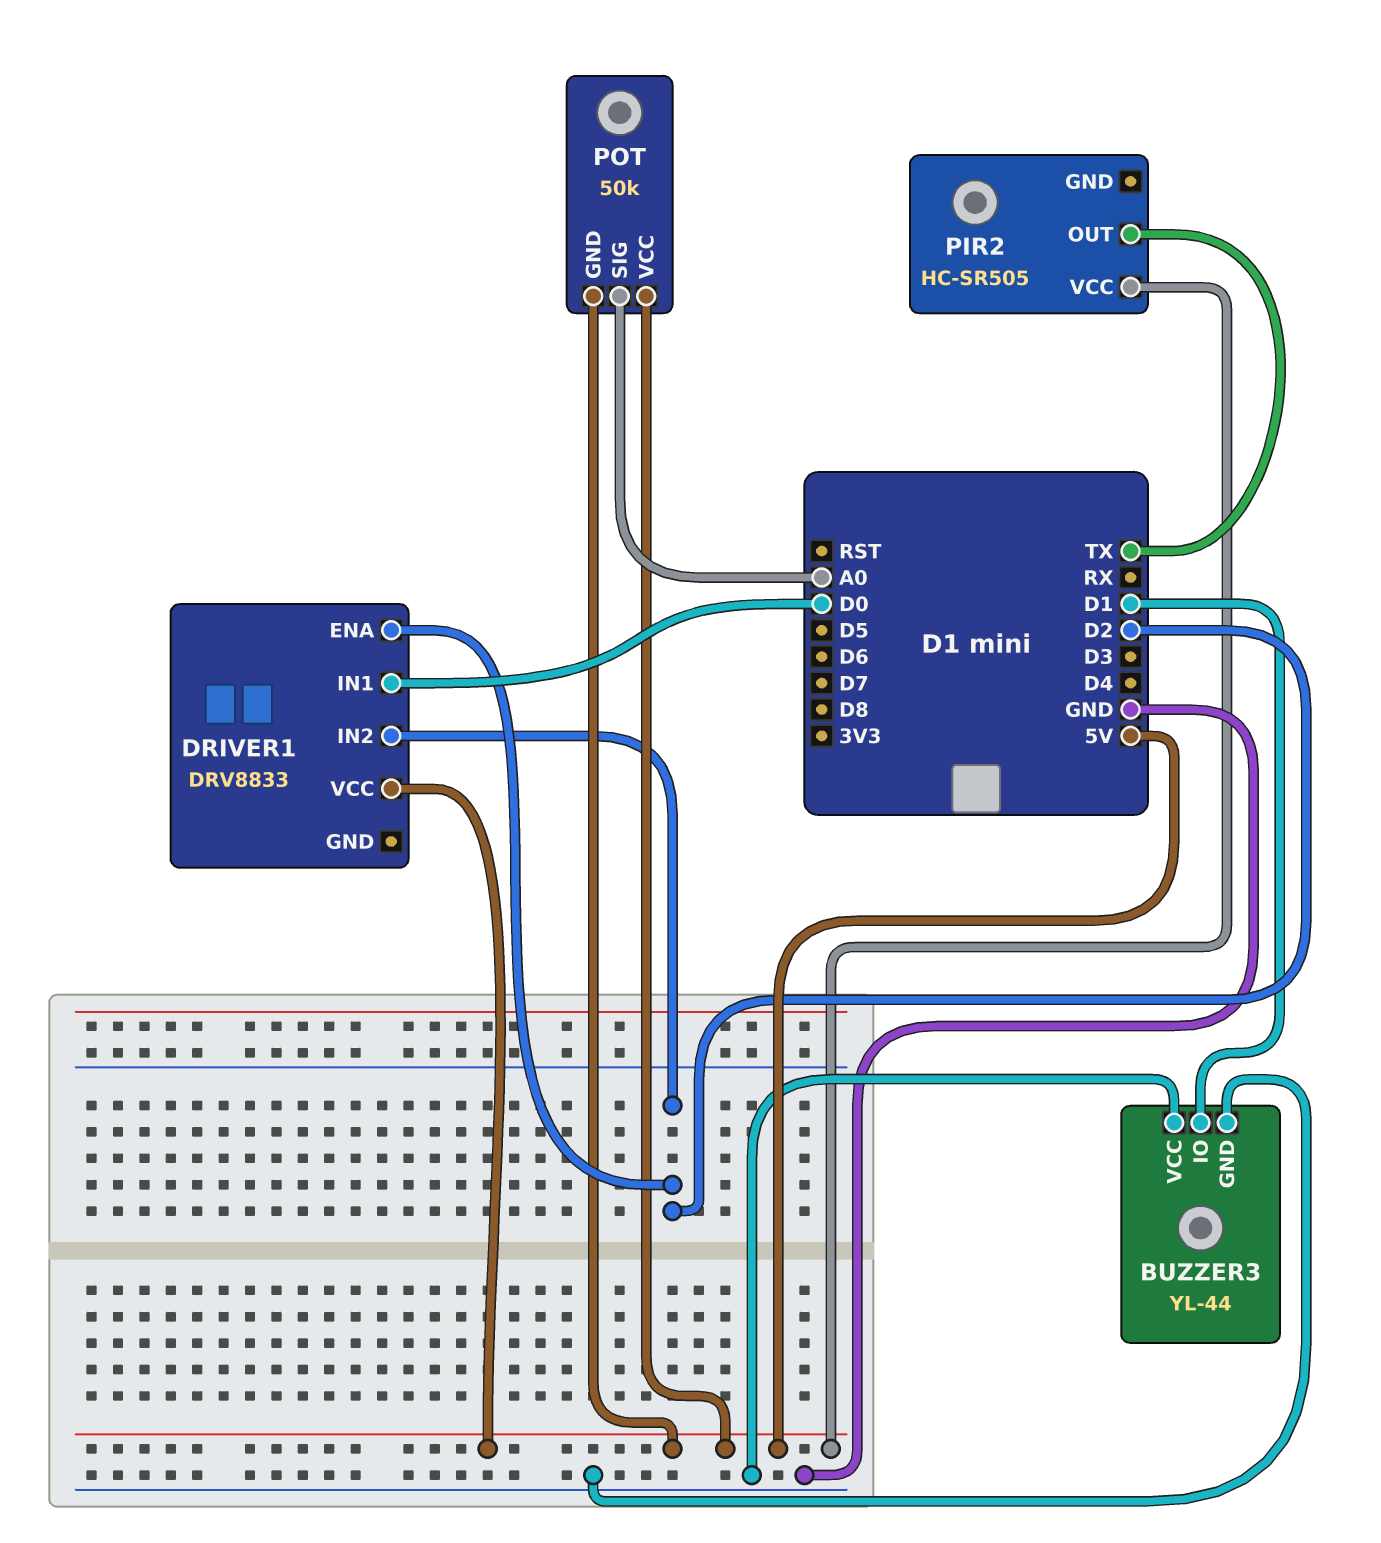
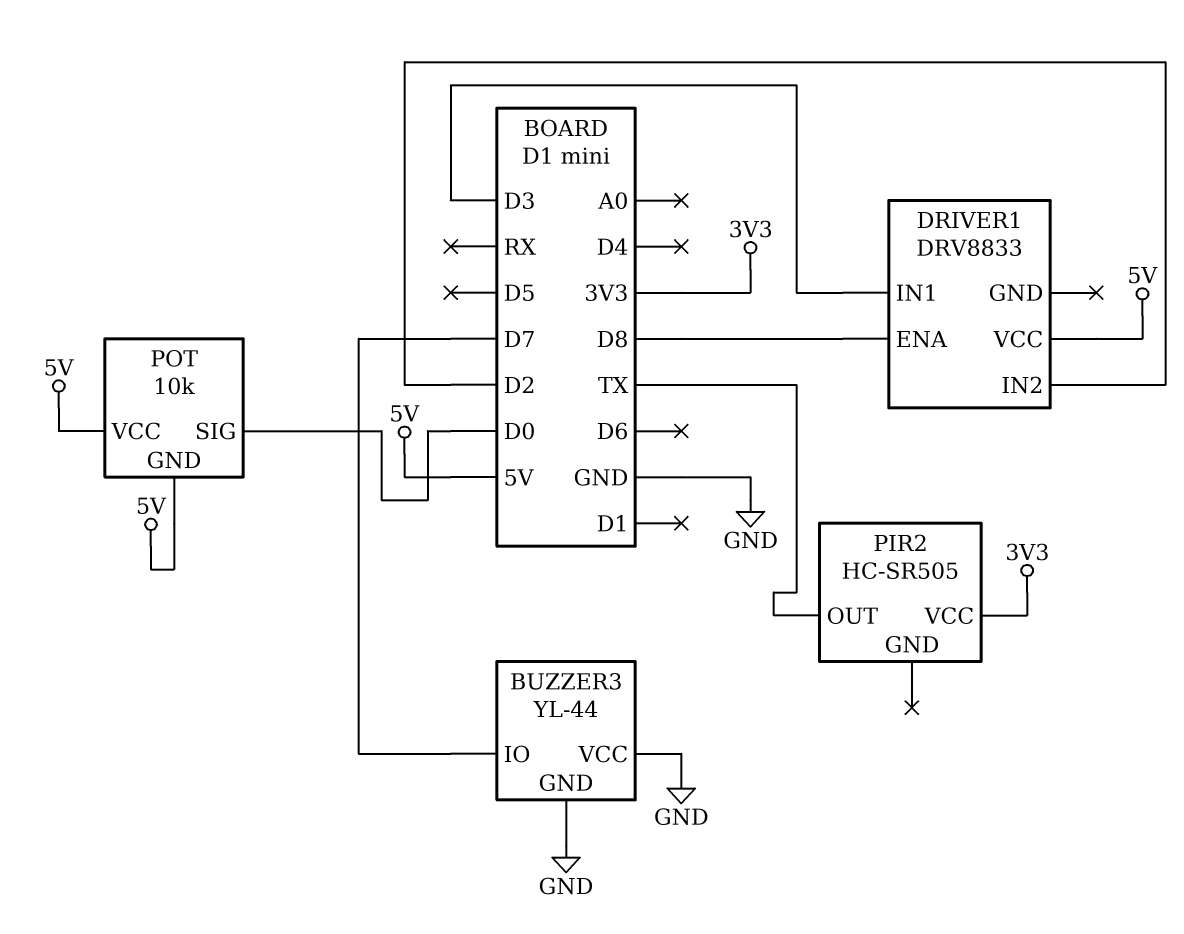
BUZZER3 pin IO: D1 -> D7
DRIVER1 pin ENA: D2 -> D8
DRIVER1 pin IN1: D0 -> D3
PIR2 pin VCC: 5V -> 3V3
POT: 50k -> 10k
POT pin SIG: A0 -> D0

